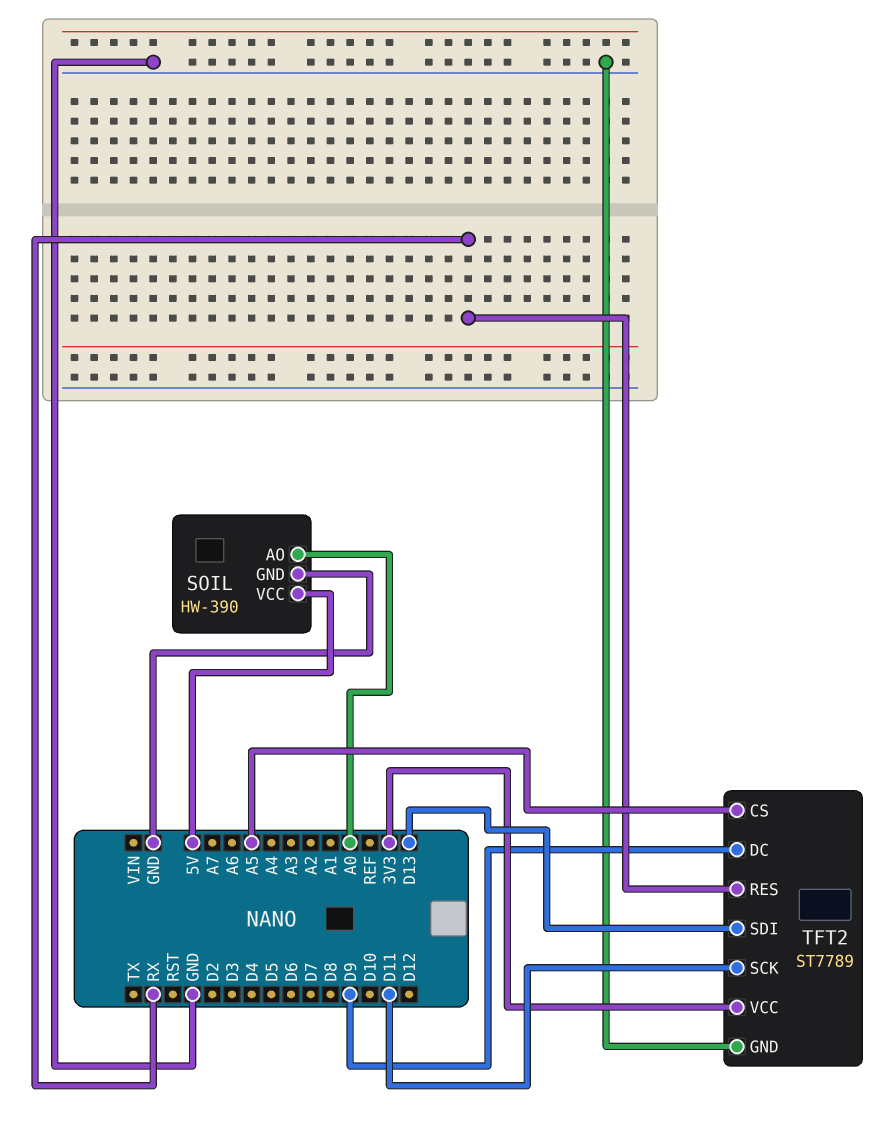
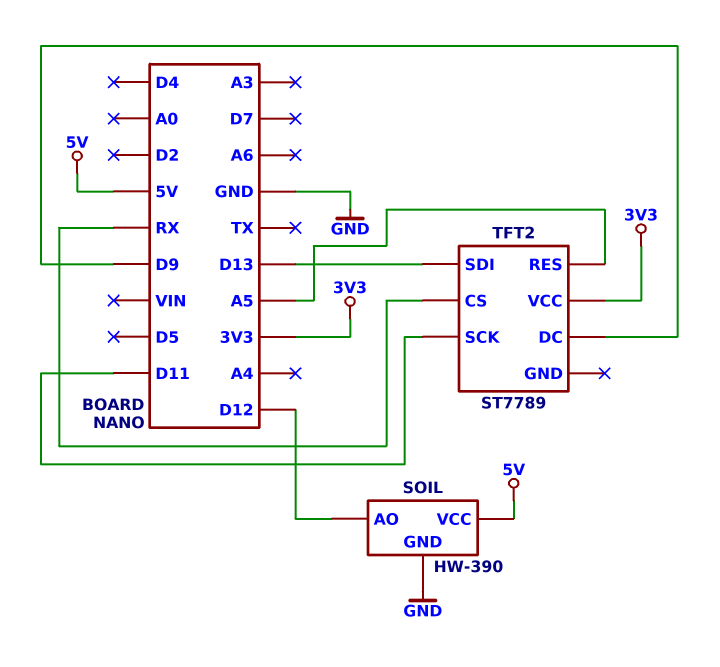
SOIL pin AO: A0 -> D12
TFT2 pin CS: A5 -> RX
TFT2 pin GND: GND -> none
TFT2 pin RES: RX -> A5

